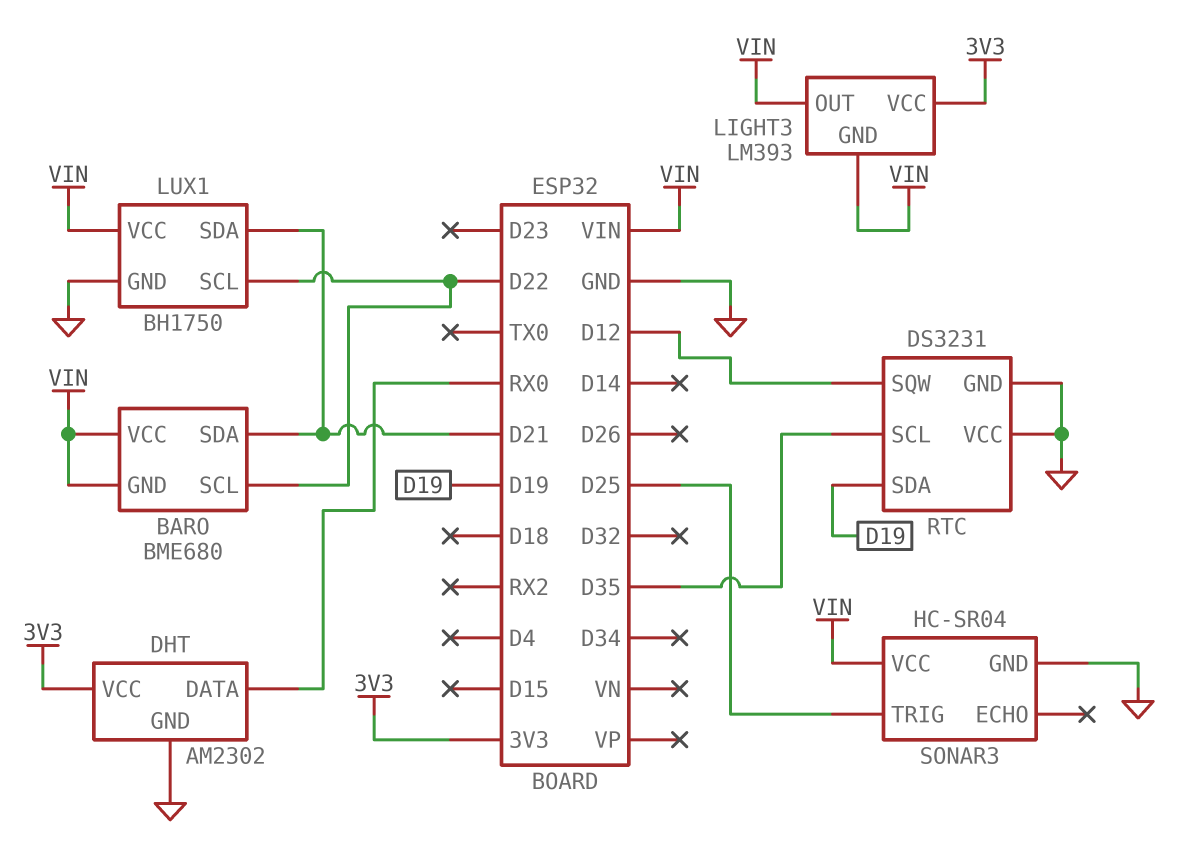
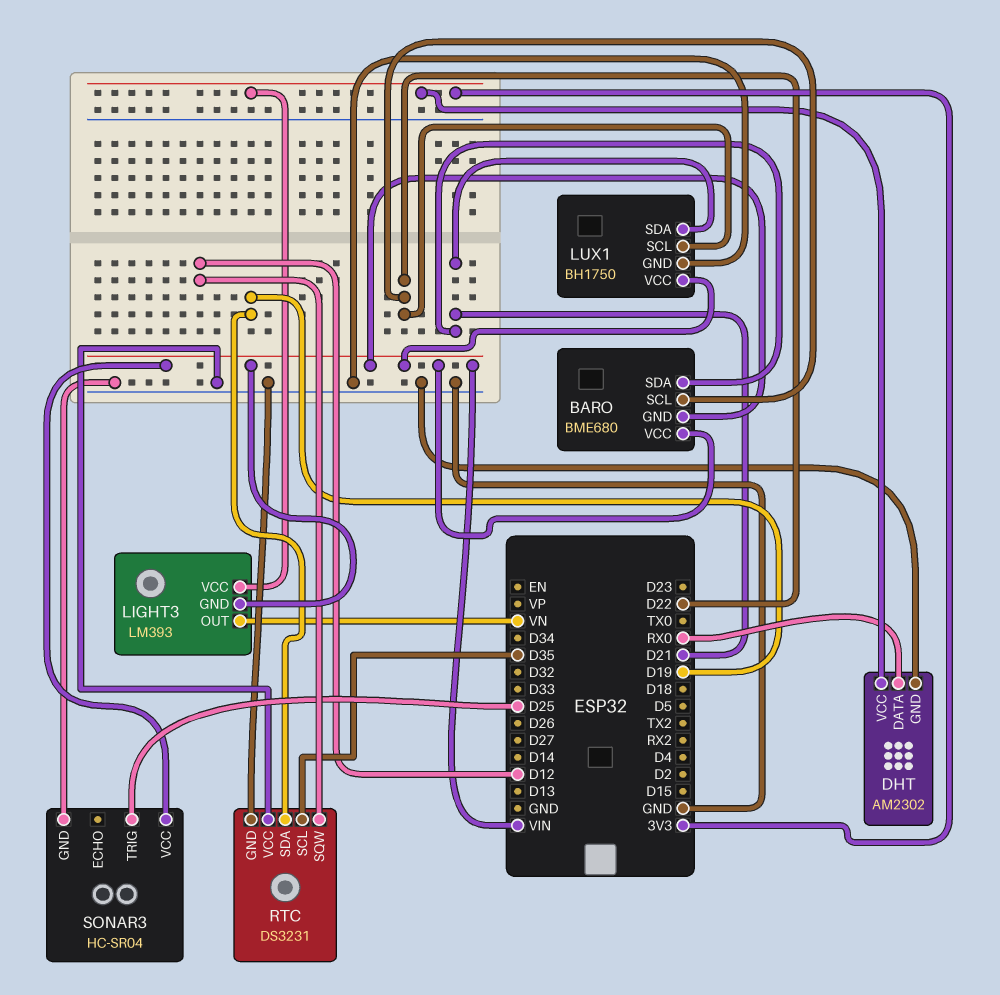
LIGHT3 pin OUT: VIN -> VN

